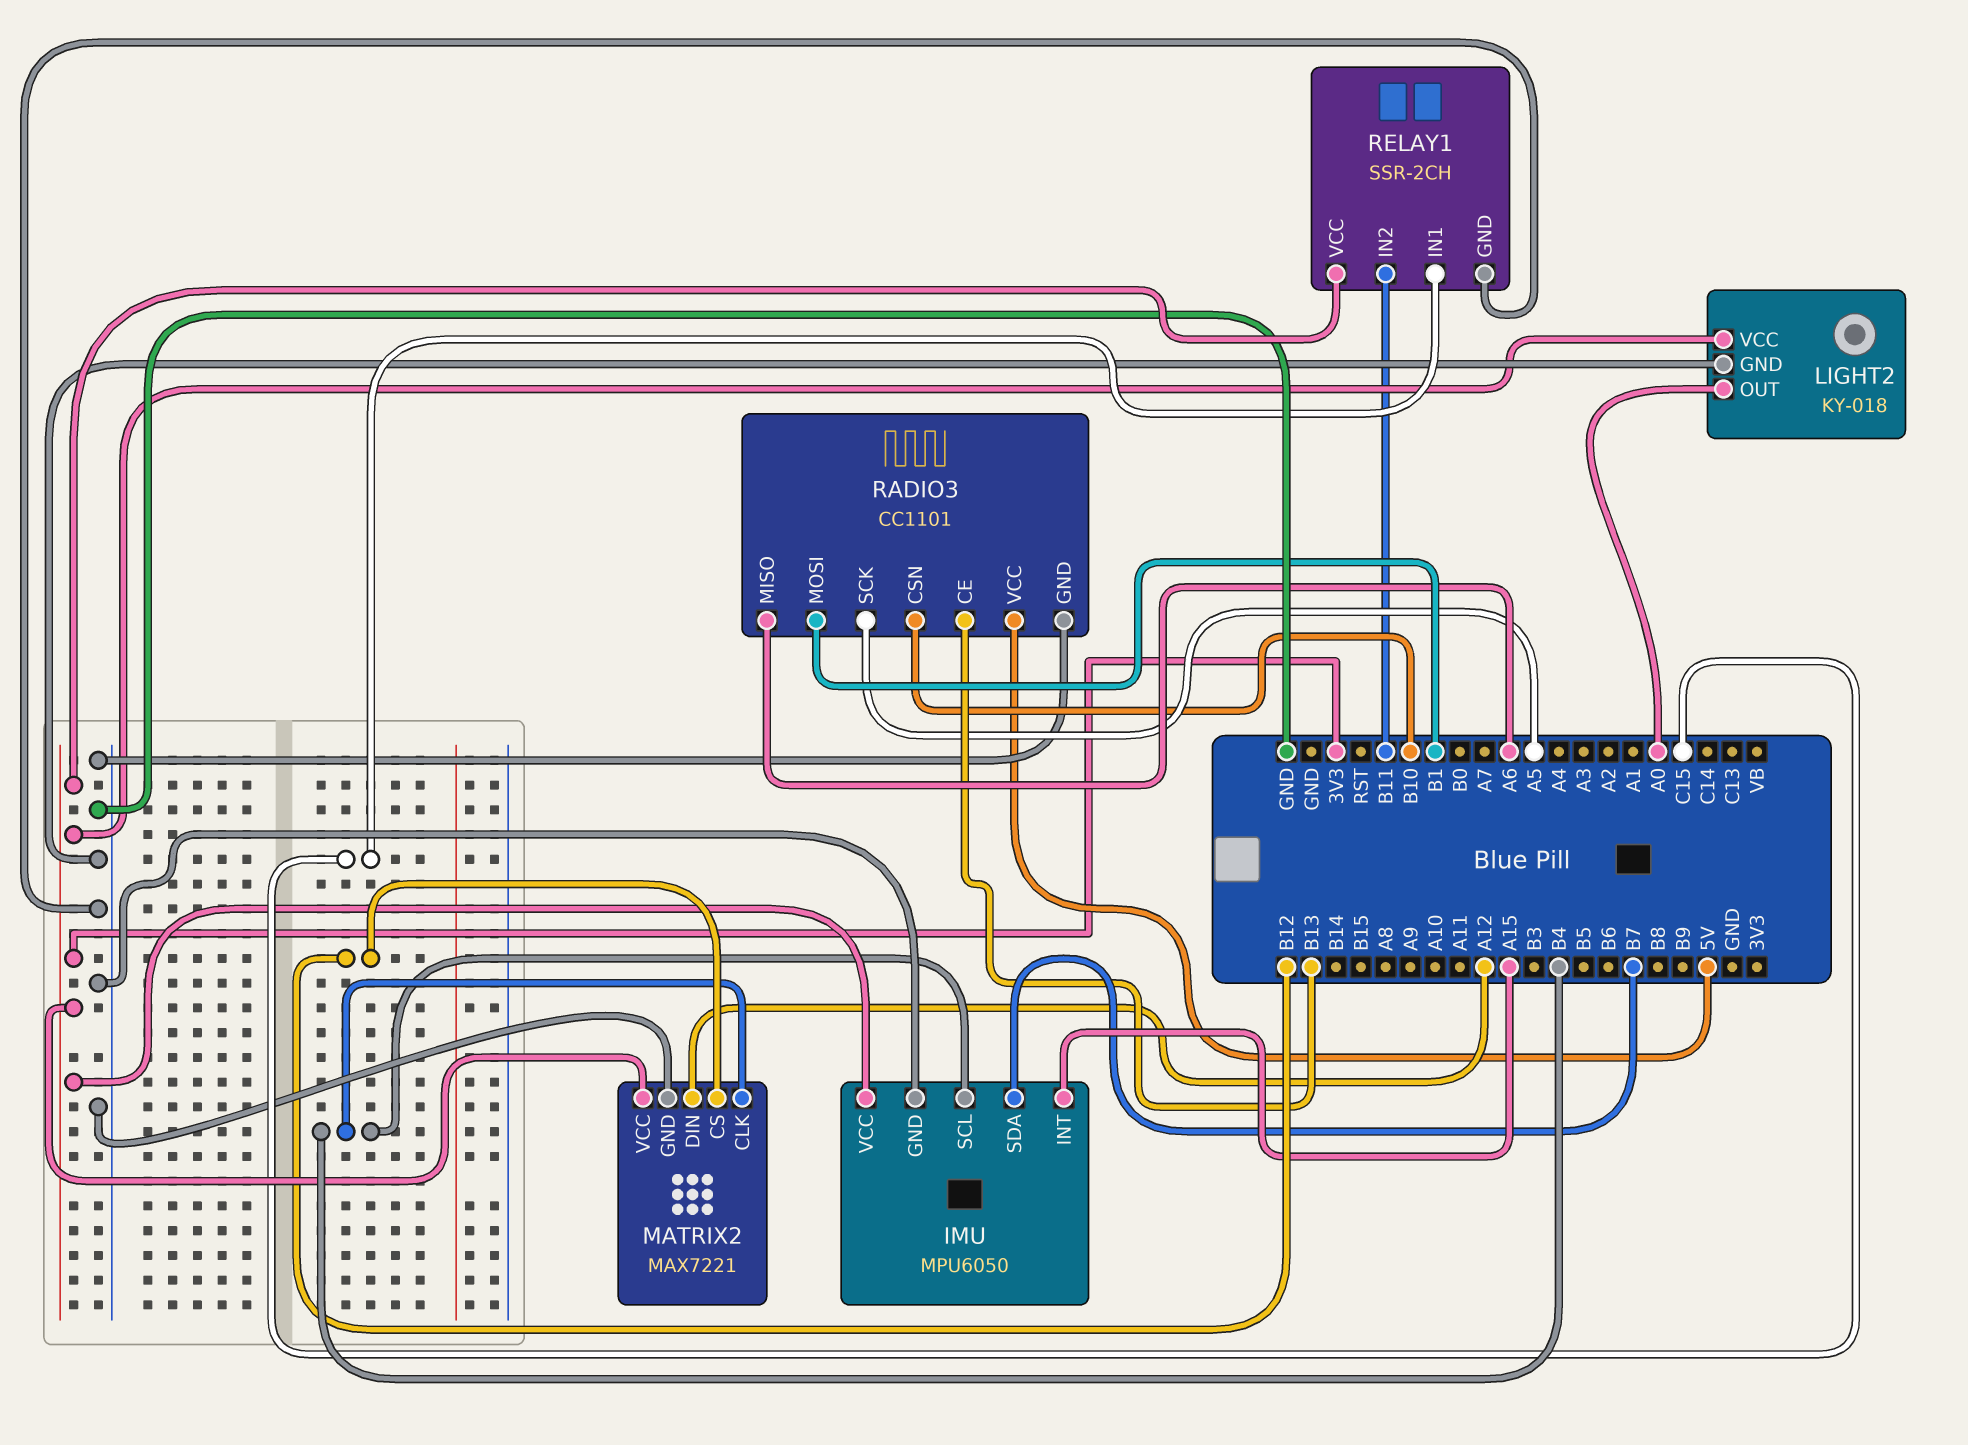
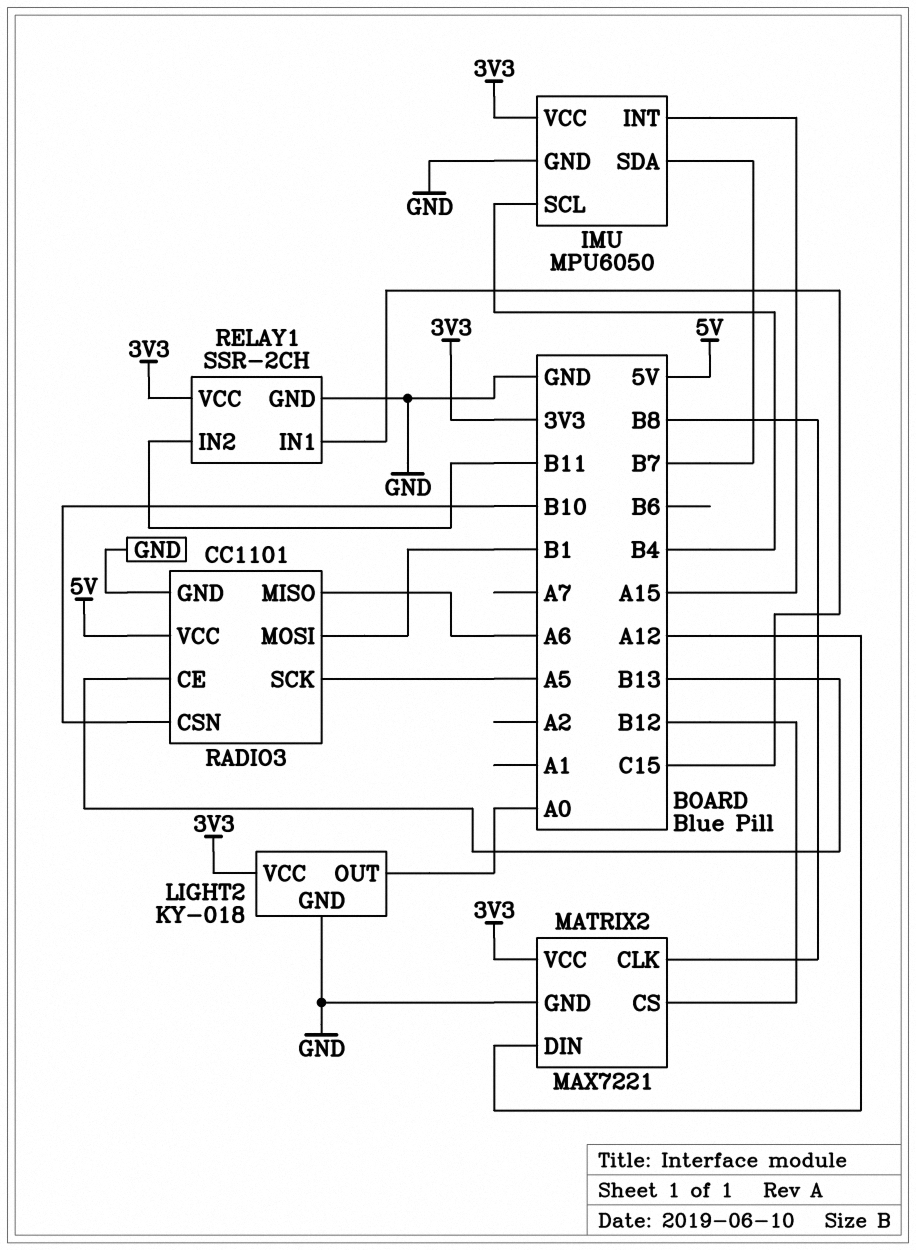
MATRIX2 pin CLK: B4 -> B8

